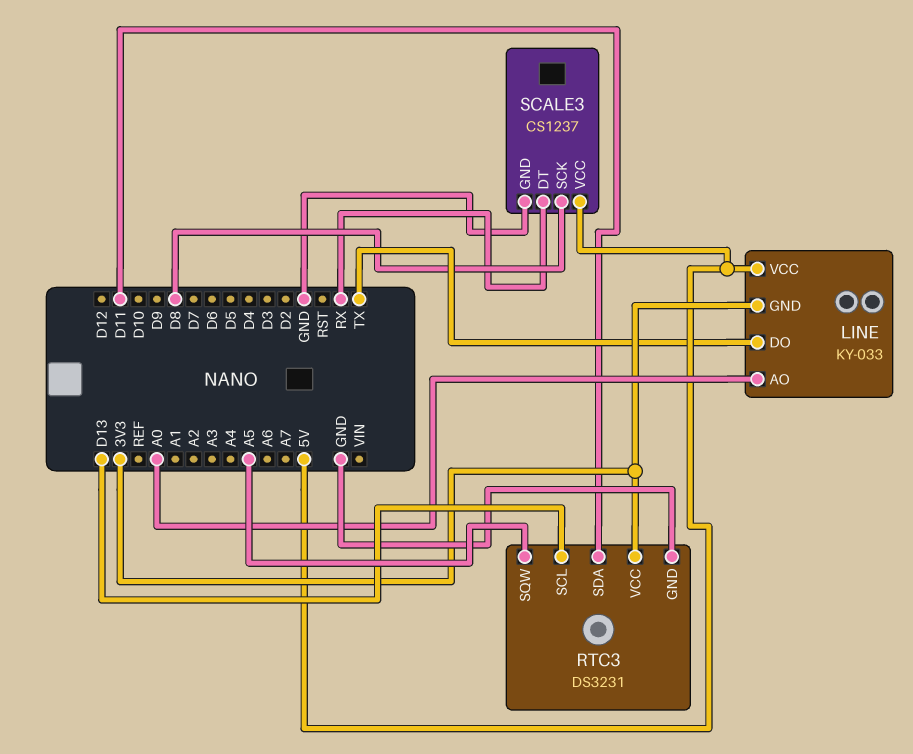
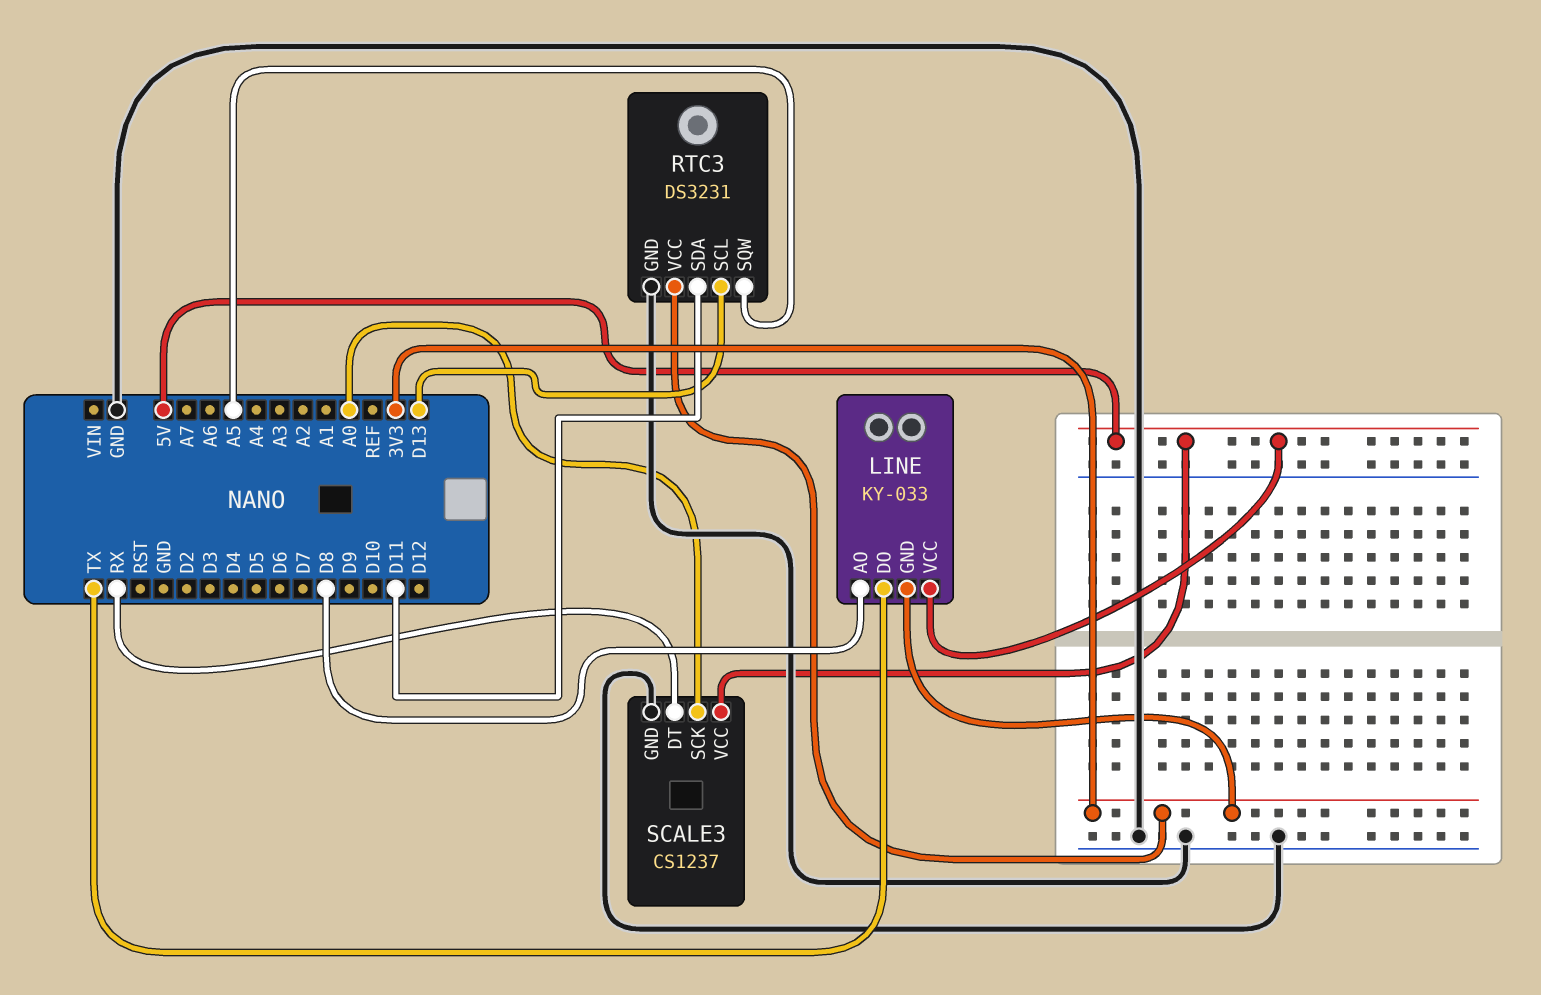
LINE pin AO: A0 -> D8
SCALE3 pin SCK: D8 -> A0

